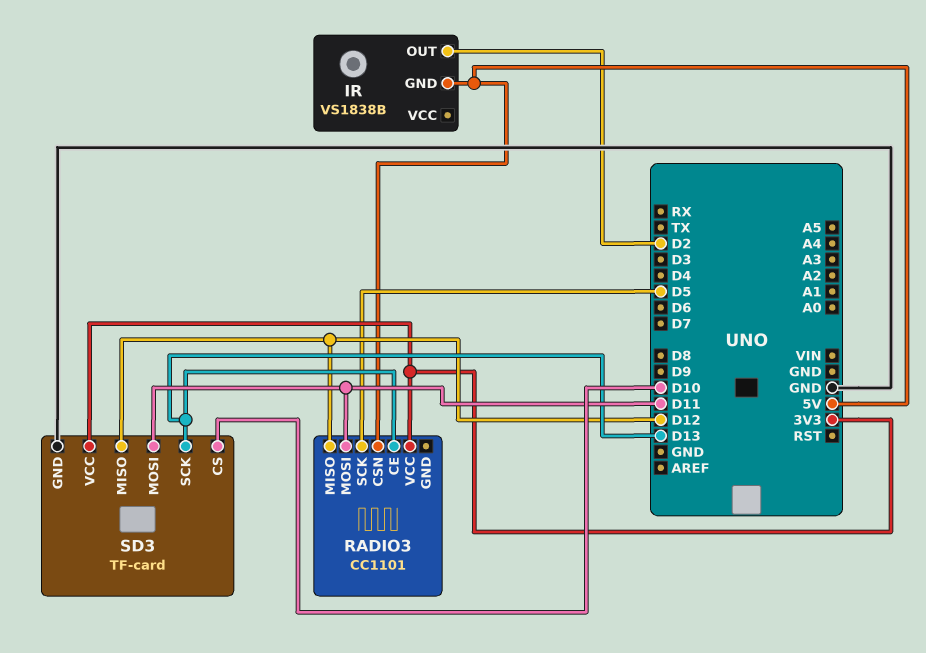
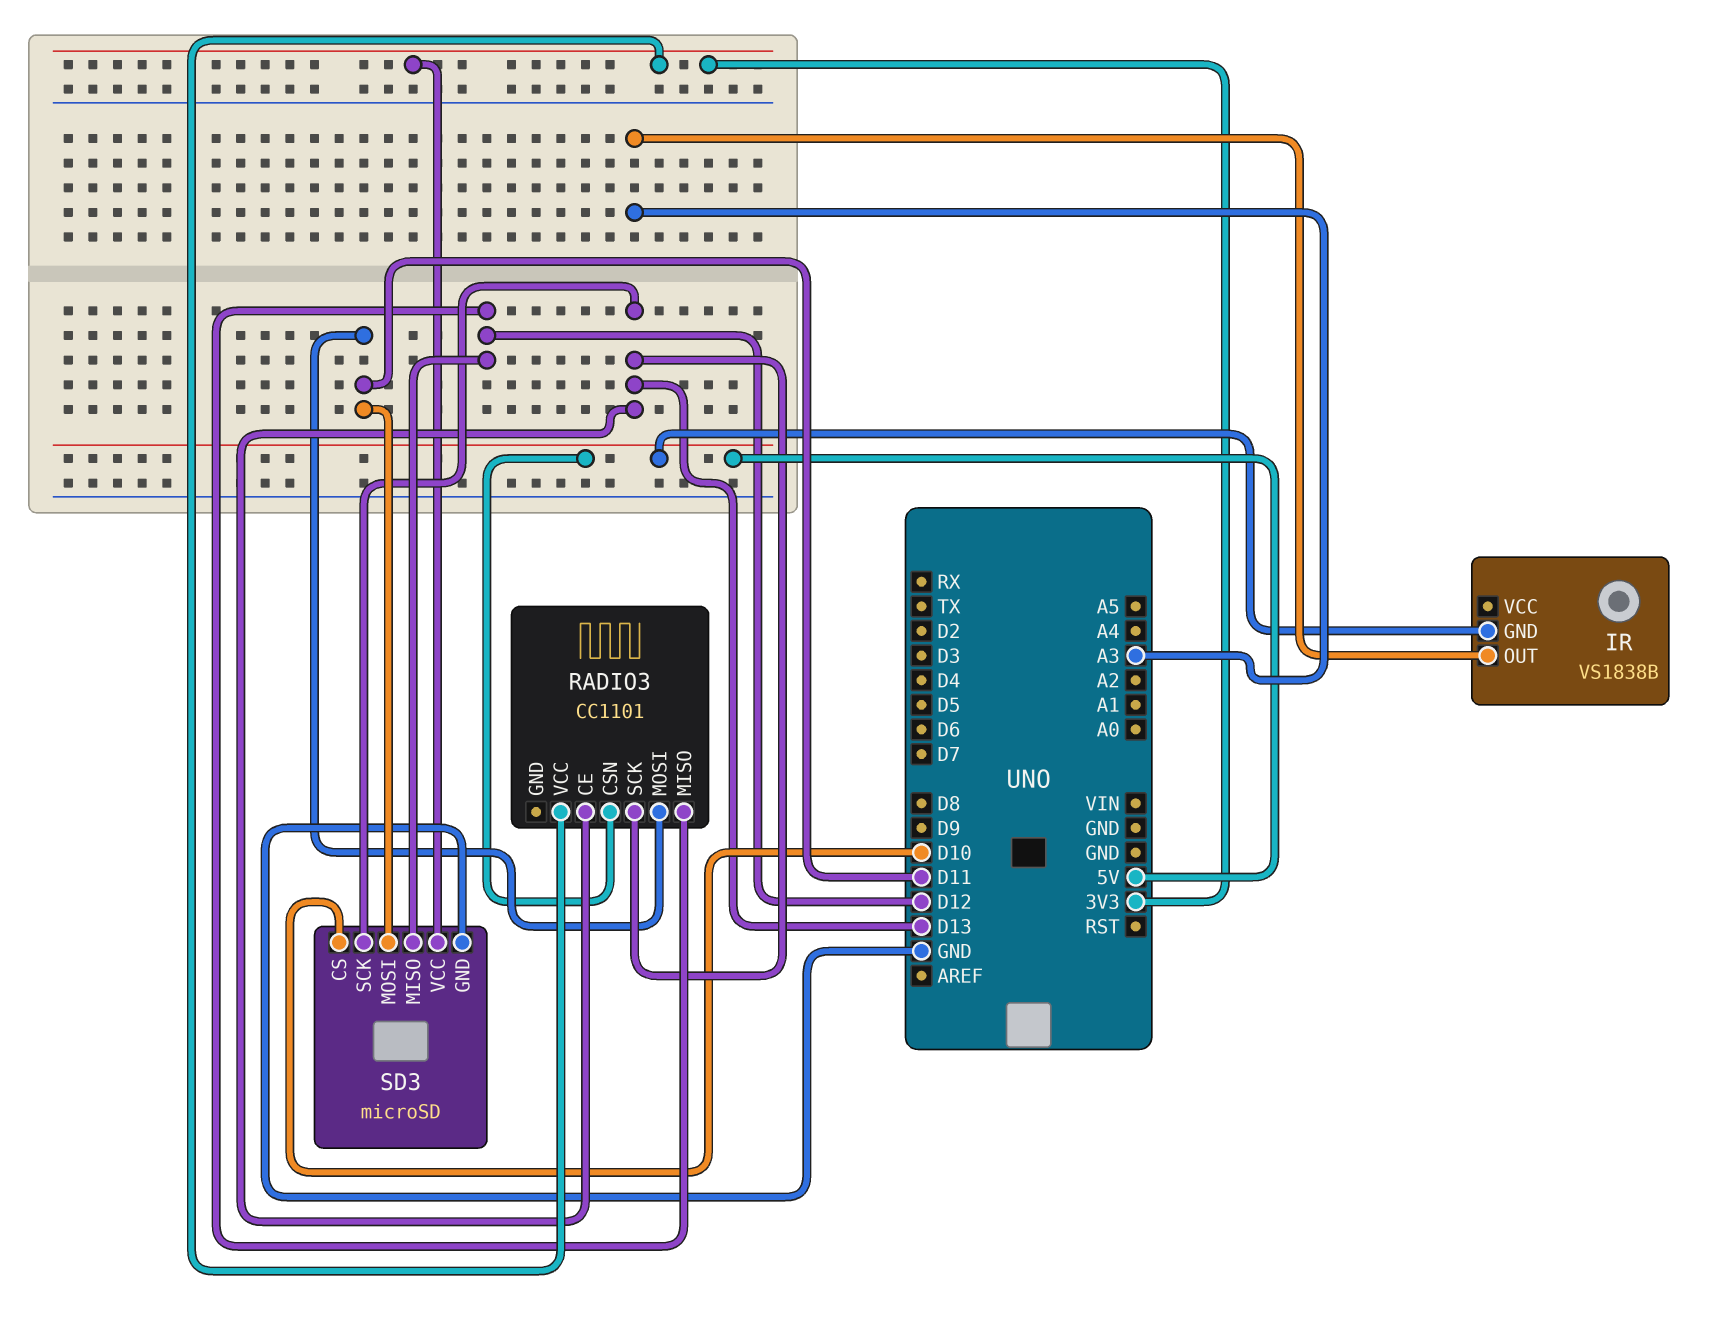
IR pin OUT: D2 -> A3
RADIO3 pin SCK: D5 -> D13
SD3: TF-card -> microSD

